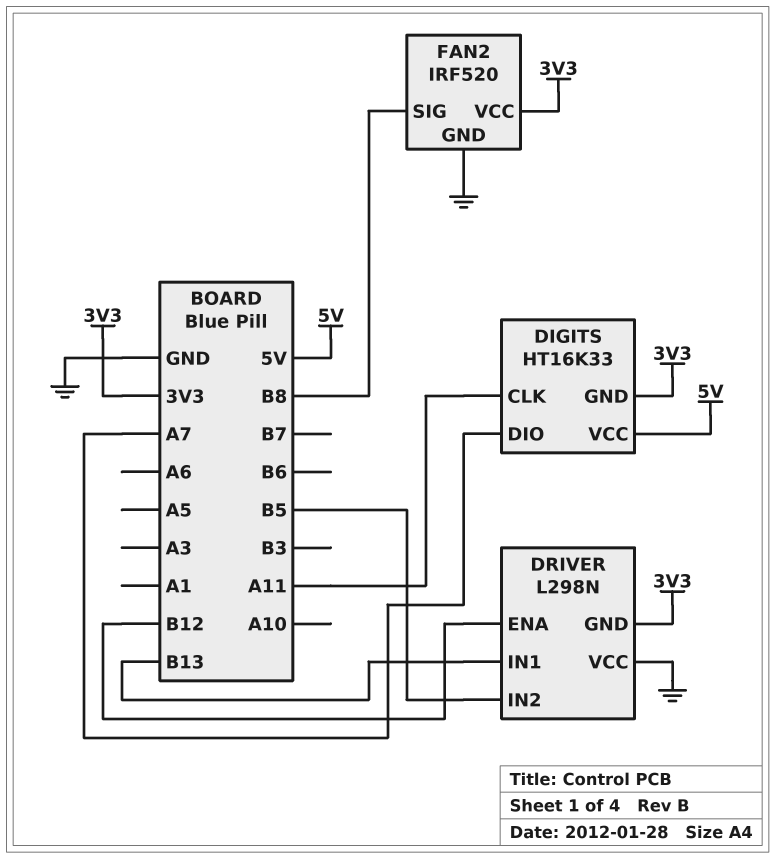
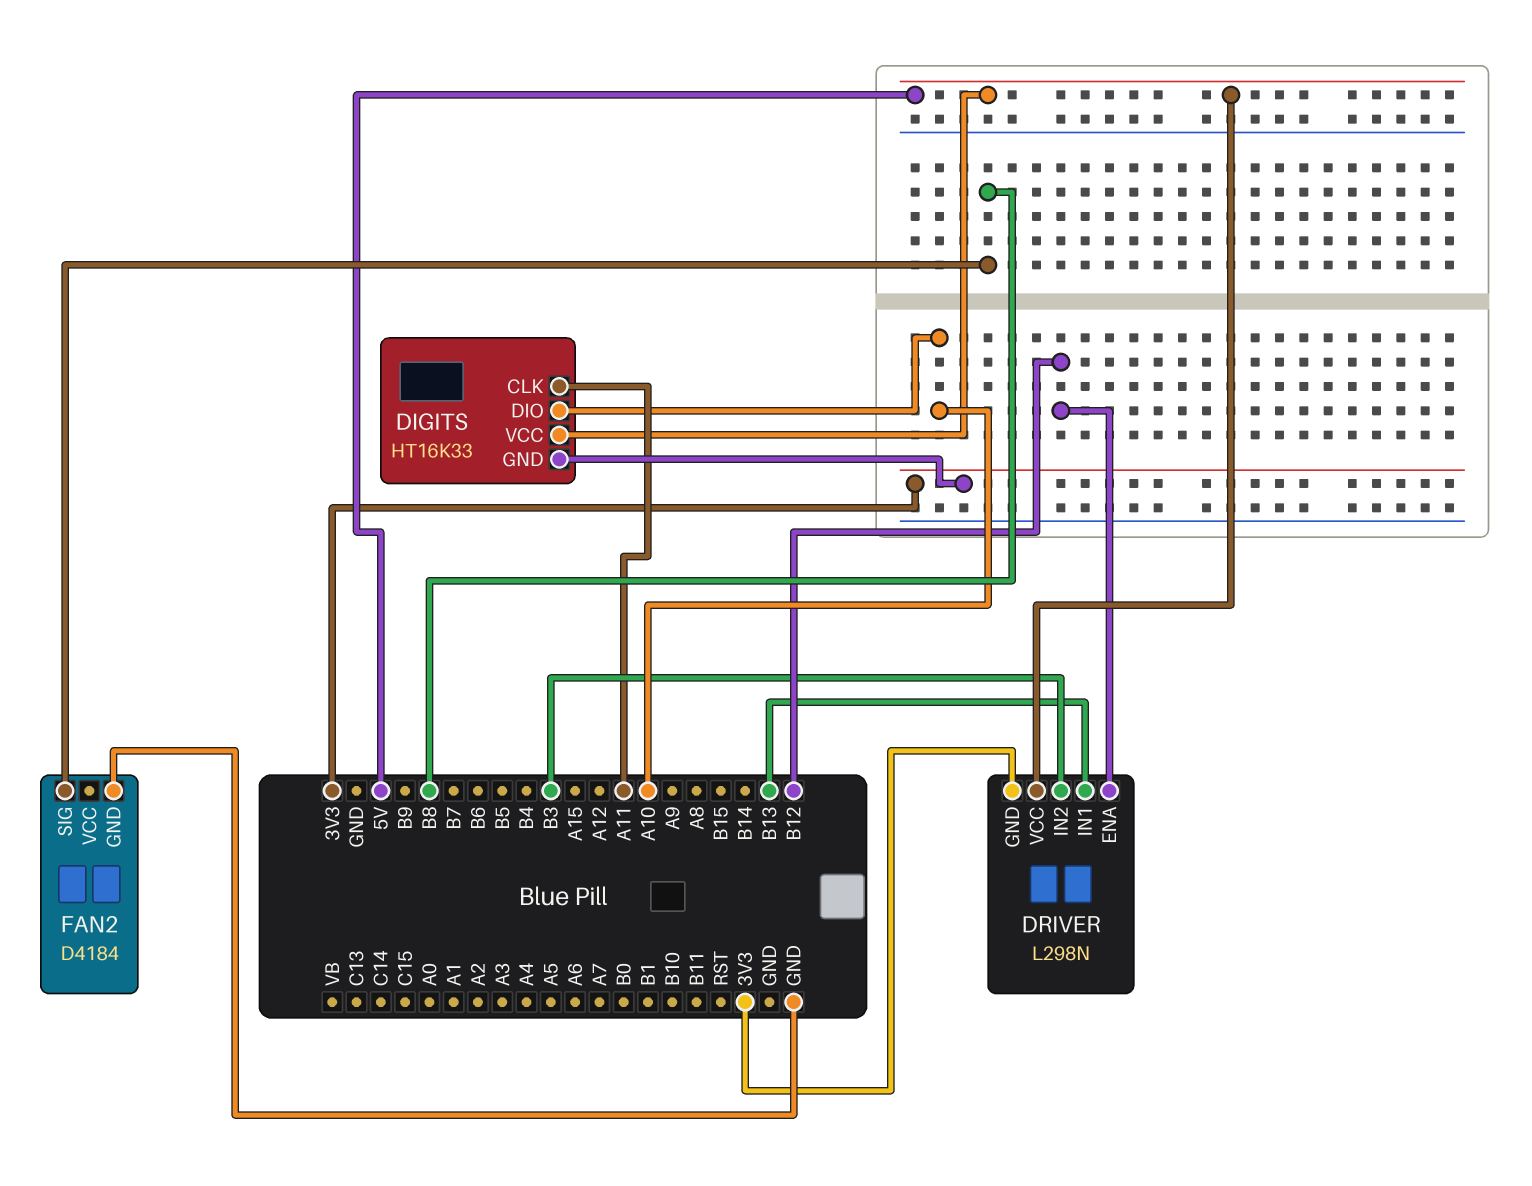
DIGITS pin DIO: A7 -> A10
DRIVER pin IN2: B5 -> B3
DRIVER pin VCC: GND -> 5V
FAN2: IRF520 -> D4184
FAN2 pin VCC: 3V3 -> none

